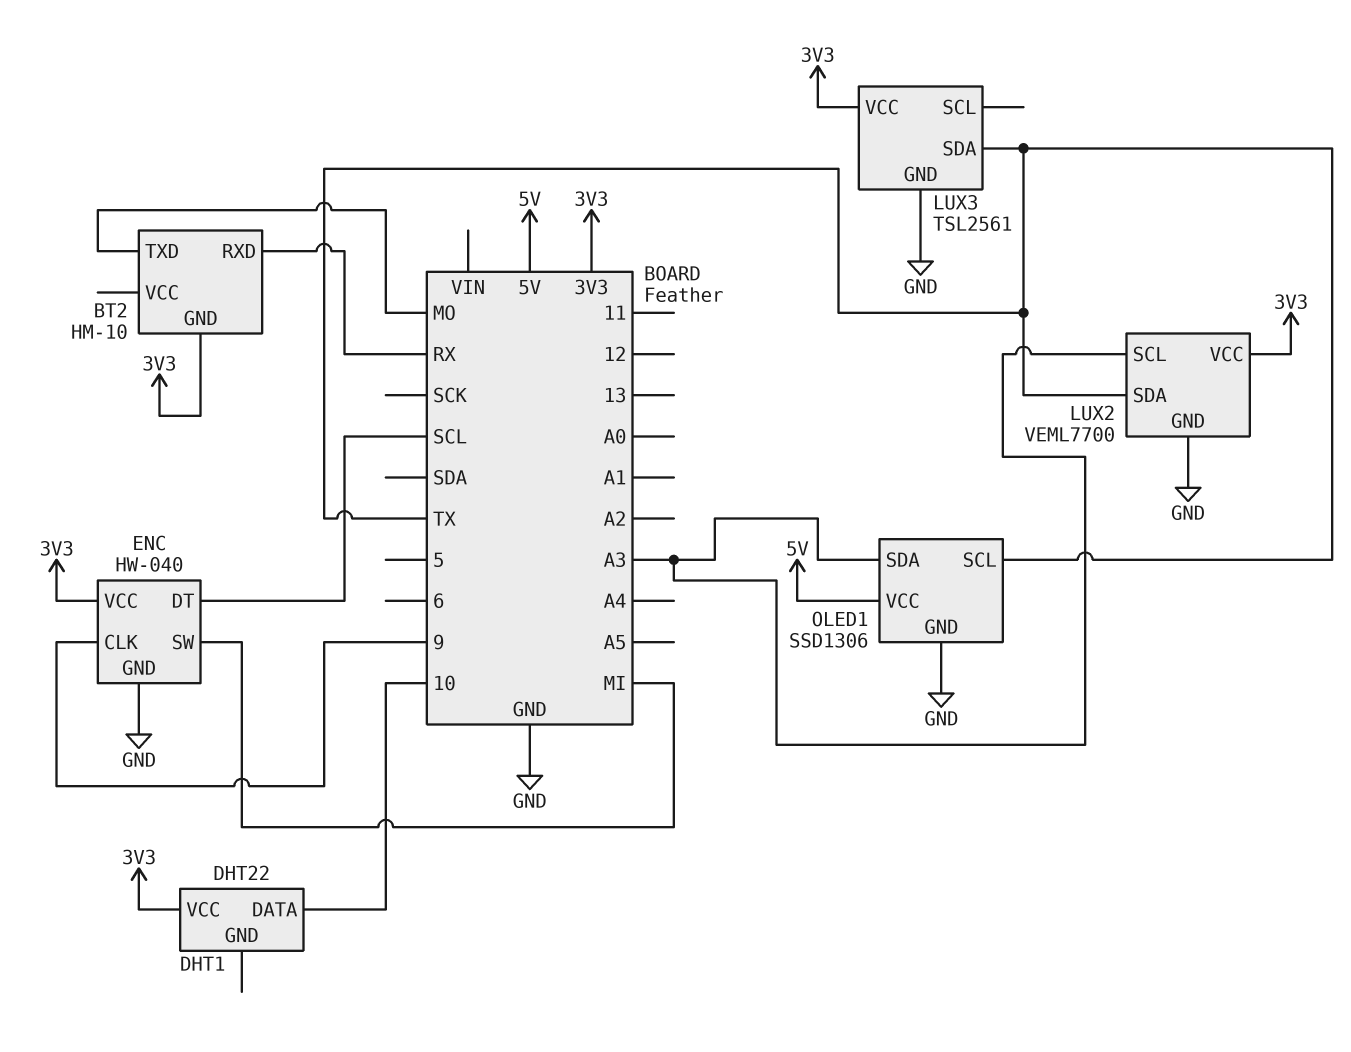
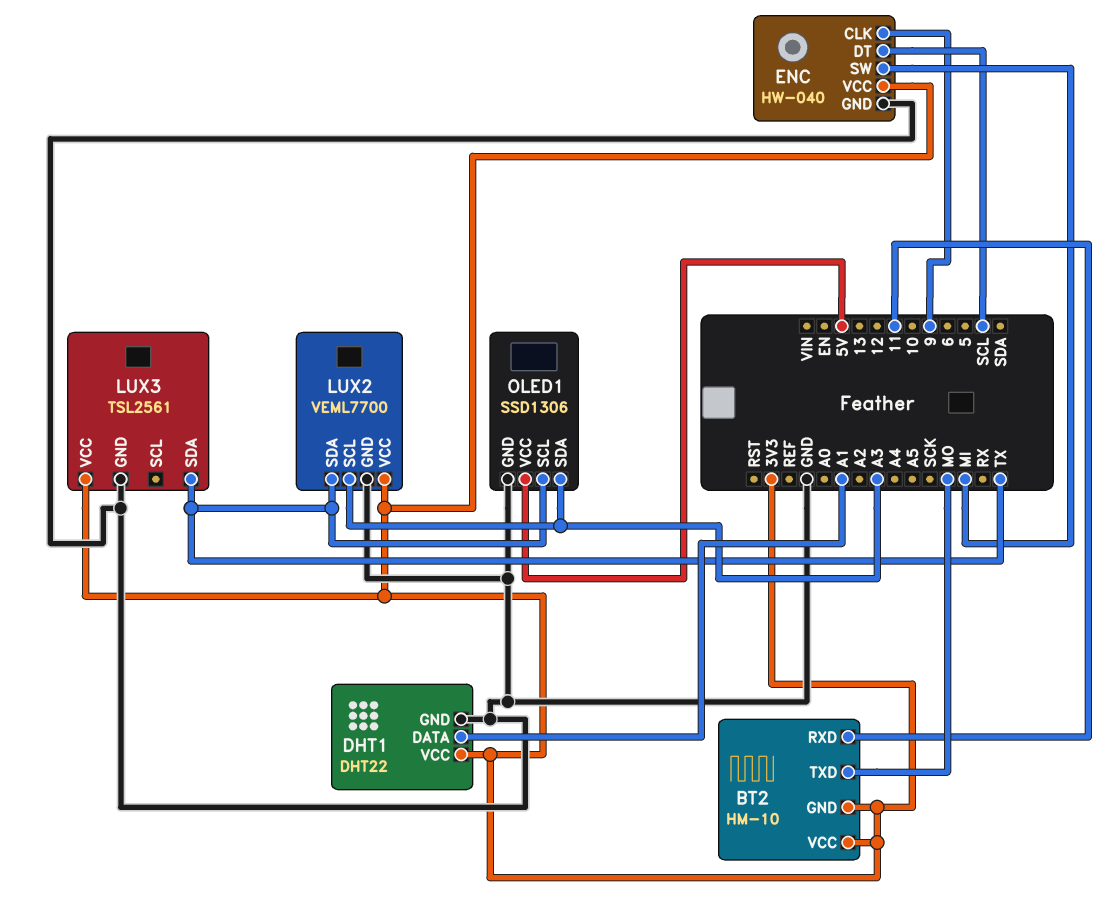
BT2 pin RXD: RX -> 11
BT2 pin VCC: none -> 3V3
DHT1 pin DATA: 10 -> A1
DHT1 pin GND: none -> GND

